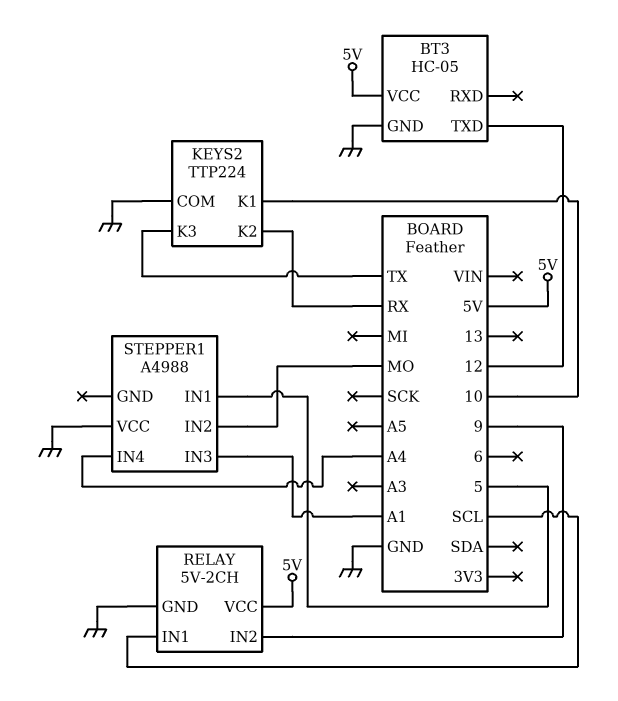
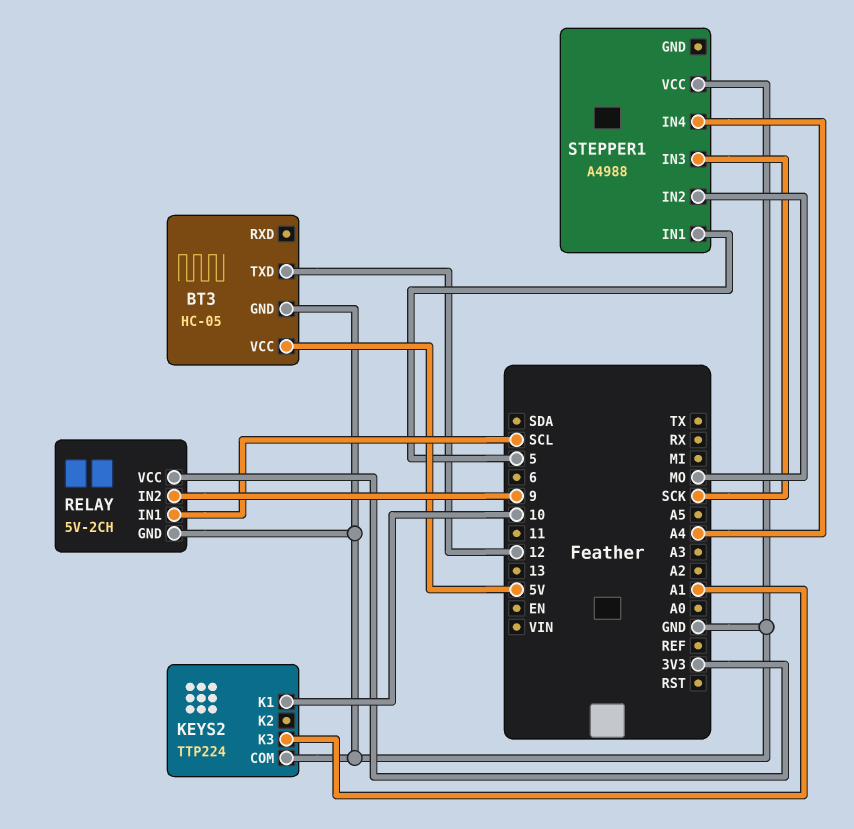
KEYS2 pin K2: RX -> none
KEYS2 pin K3: TX -> A1
RELAY pin VCC: 5V -> 3V3
STEPPER1 pin IN3: A1 -> SCK

